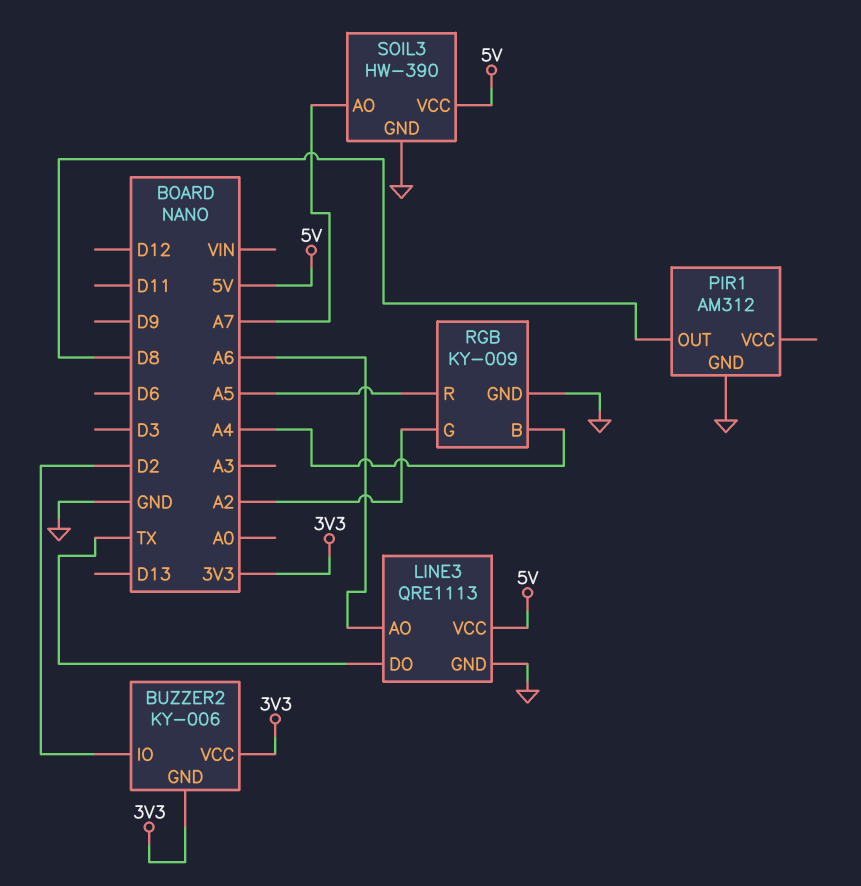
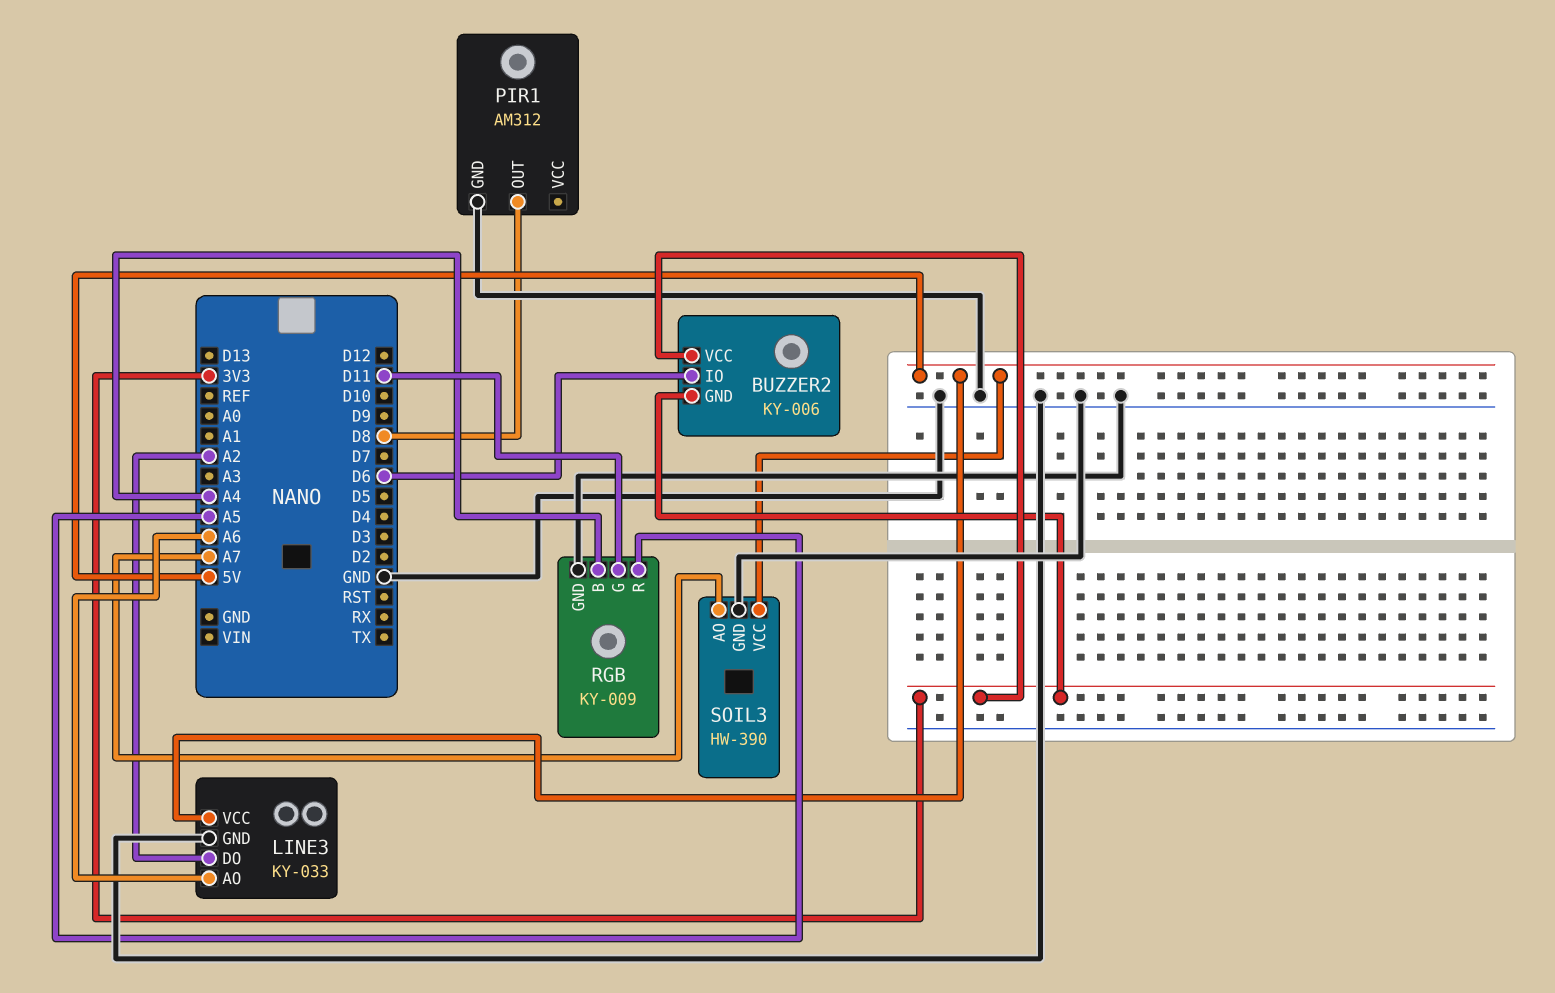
BUZZER2 pin IO: D2 -> D6
LINE3: QRE1113 -> KY-033
LINE3 pin DO: TX -> A2
RGB pin G: A2 -> D11

